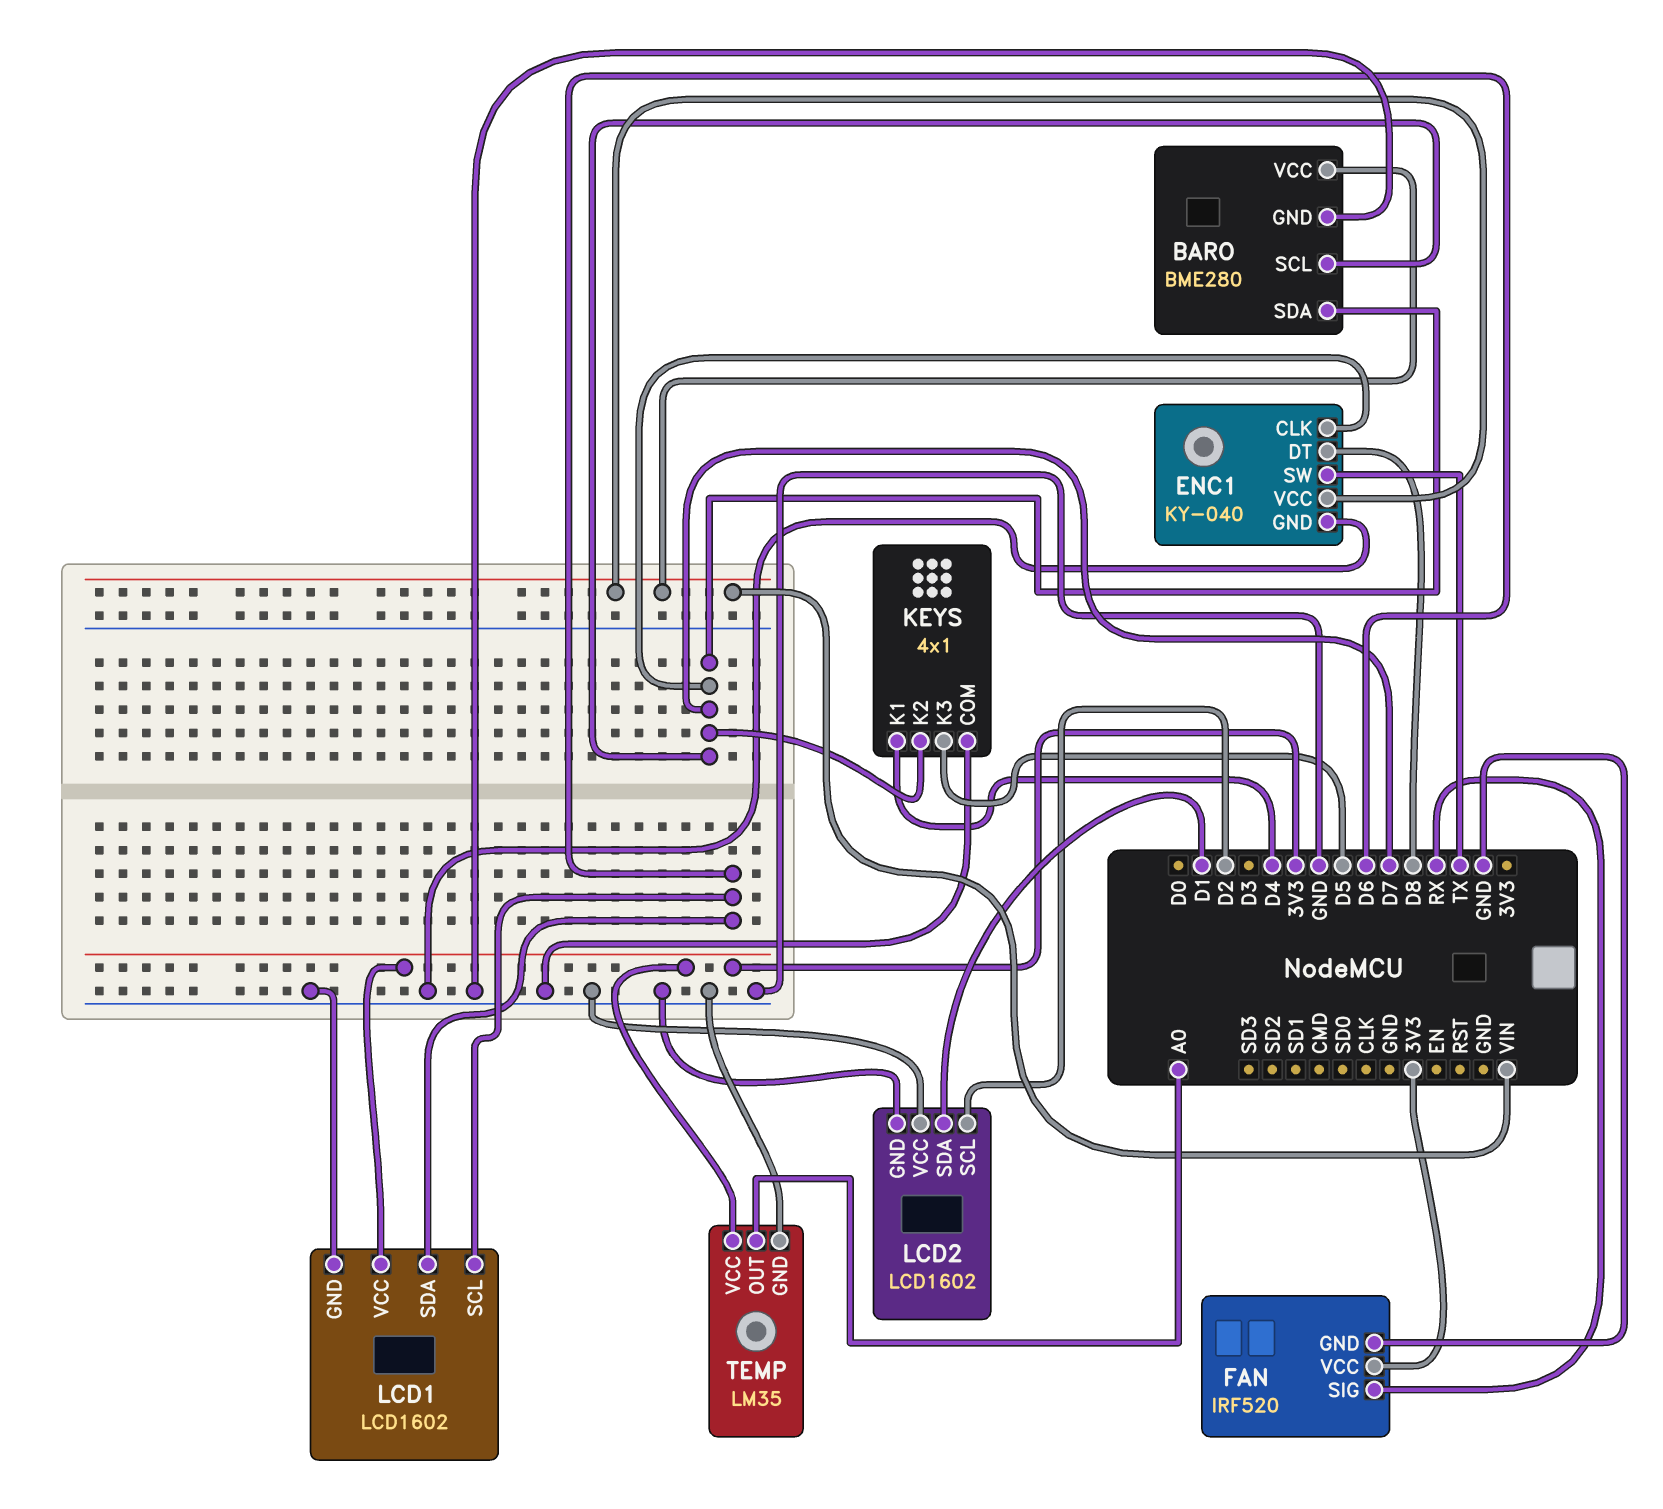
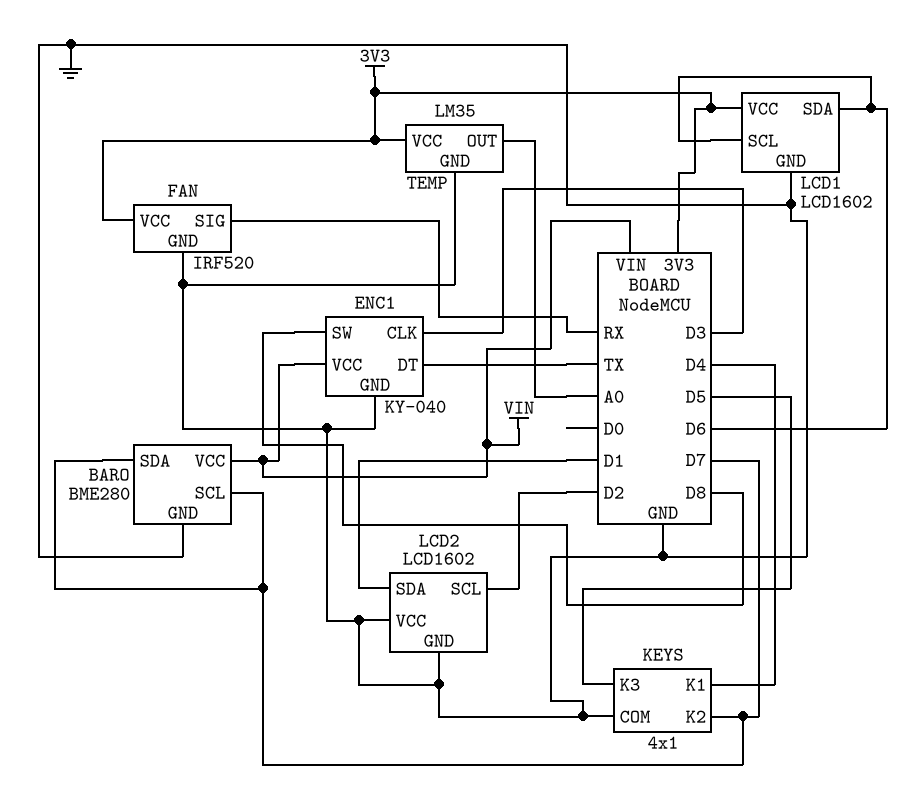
ENC1 pin CLK: D7 -> D3
ENC1 pin DT: D8 -> TX
ENC1 pin SW: TX -> D8

